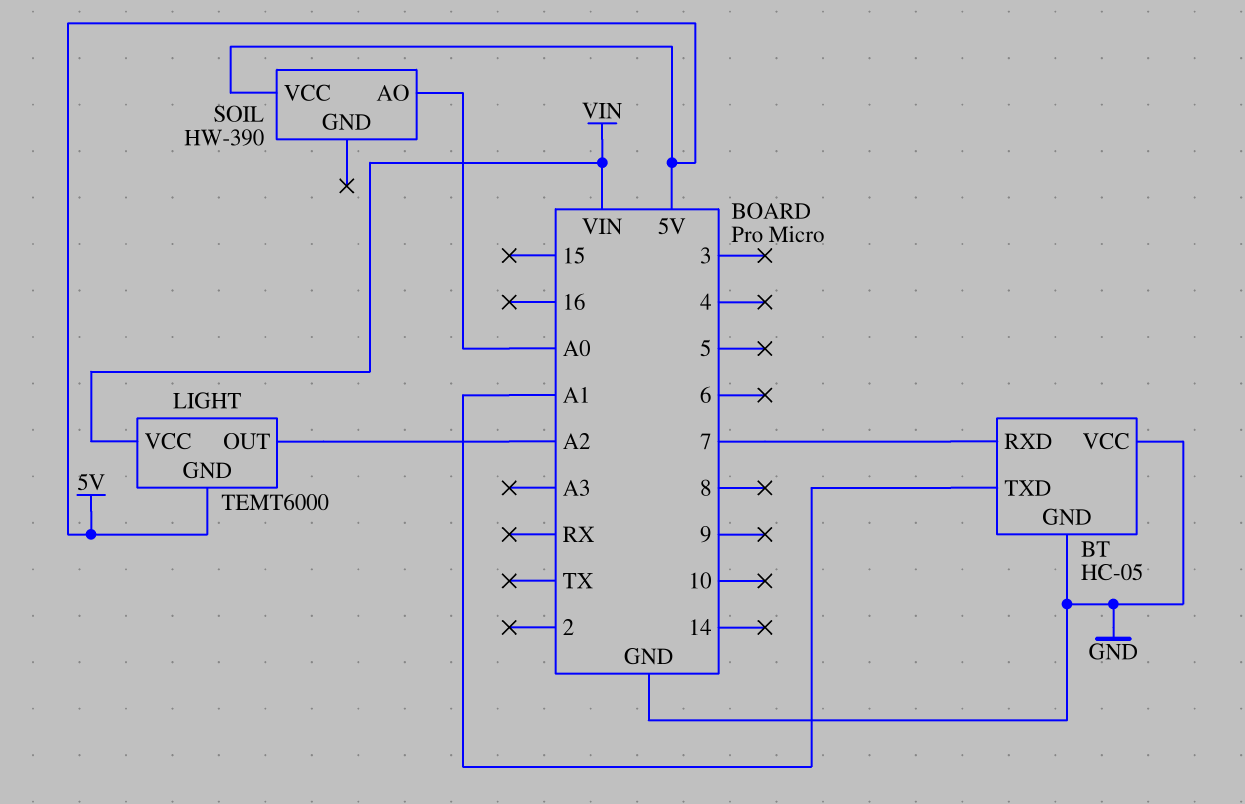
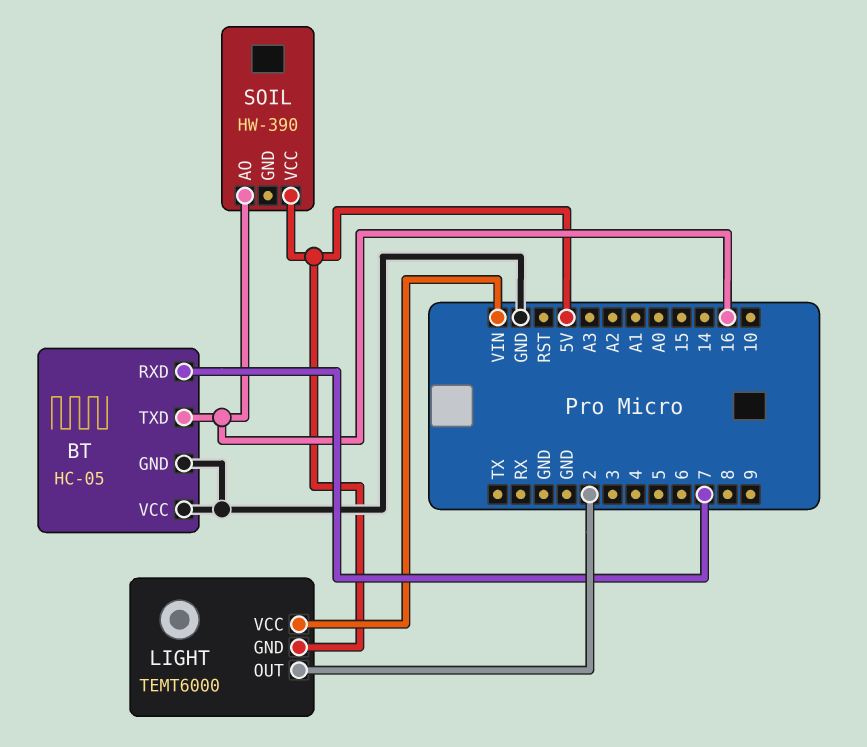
BT pin TXD: A1 -> 16
LIGHT pin OUT: A2 -> 2
SOIL pin AO: A0 -> 16

